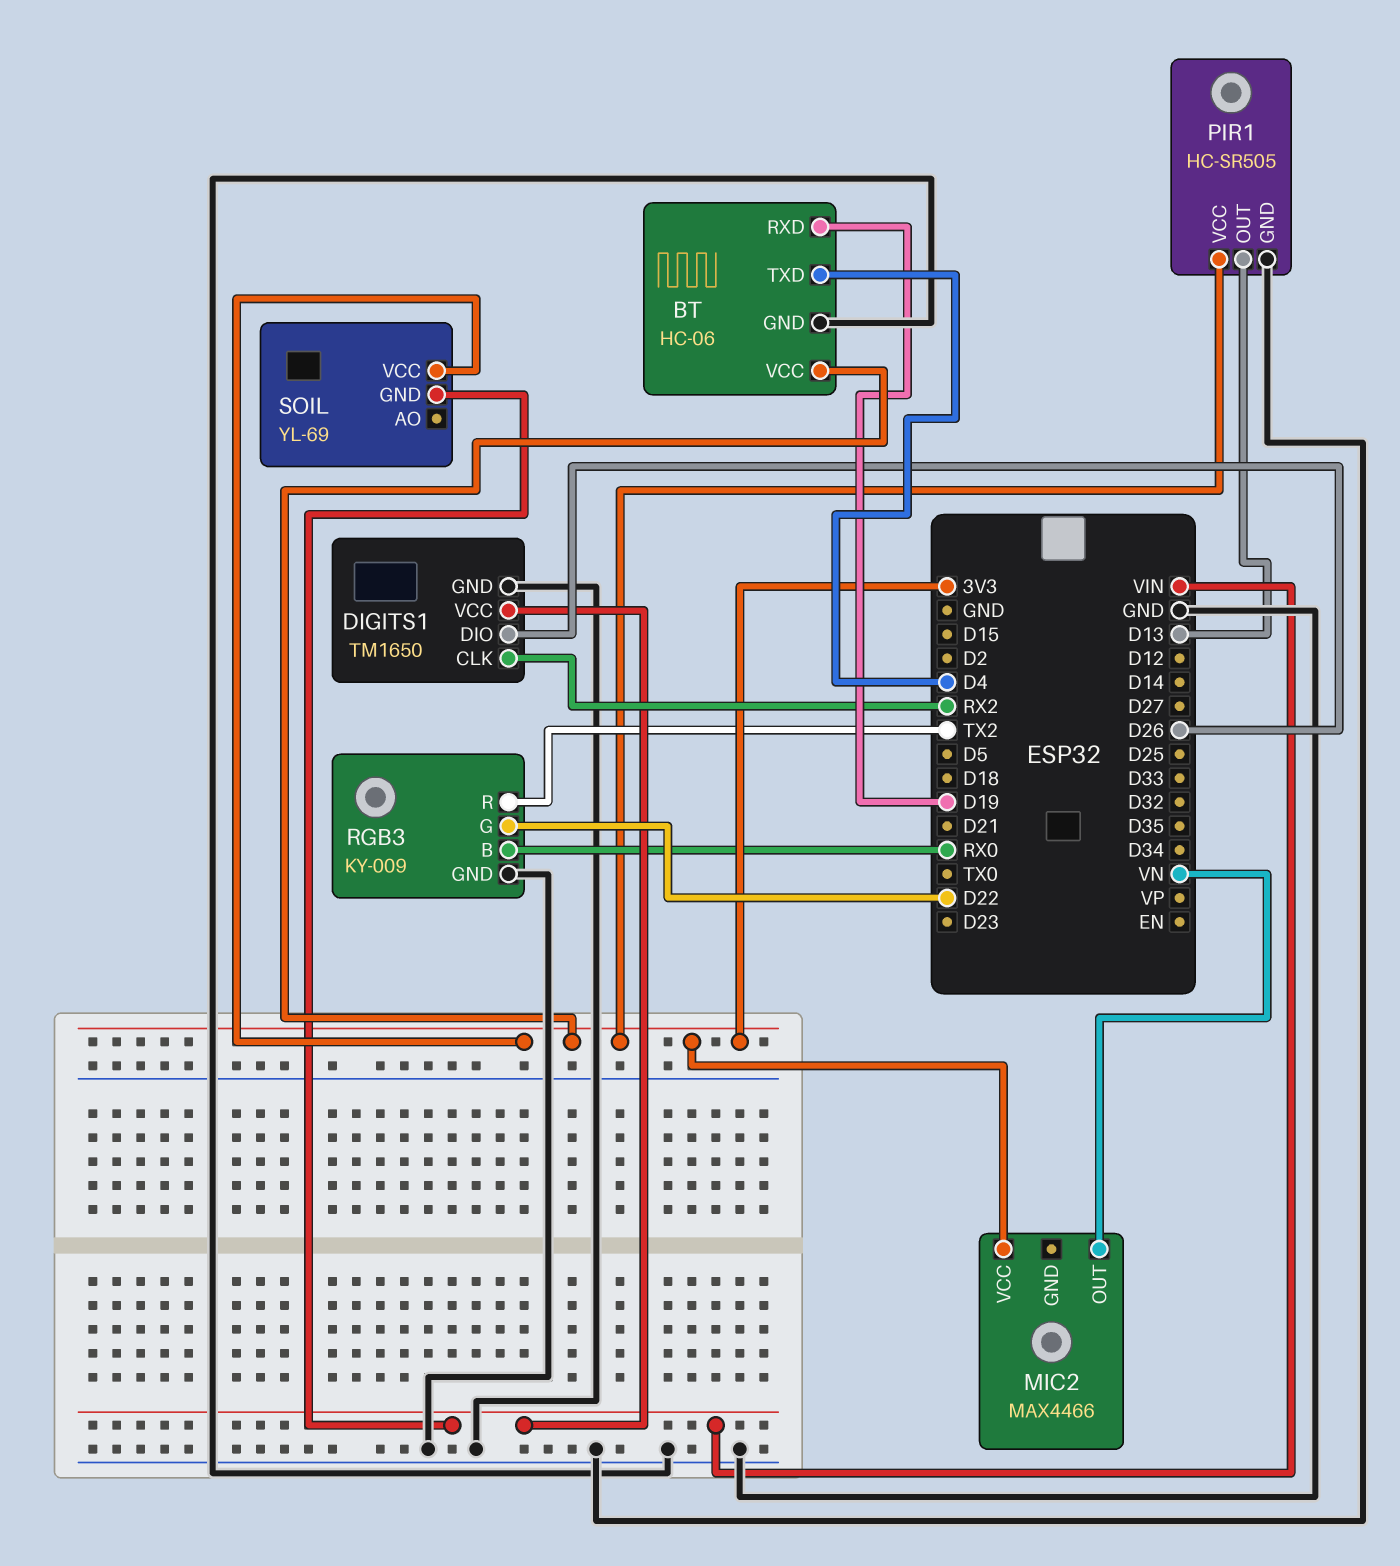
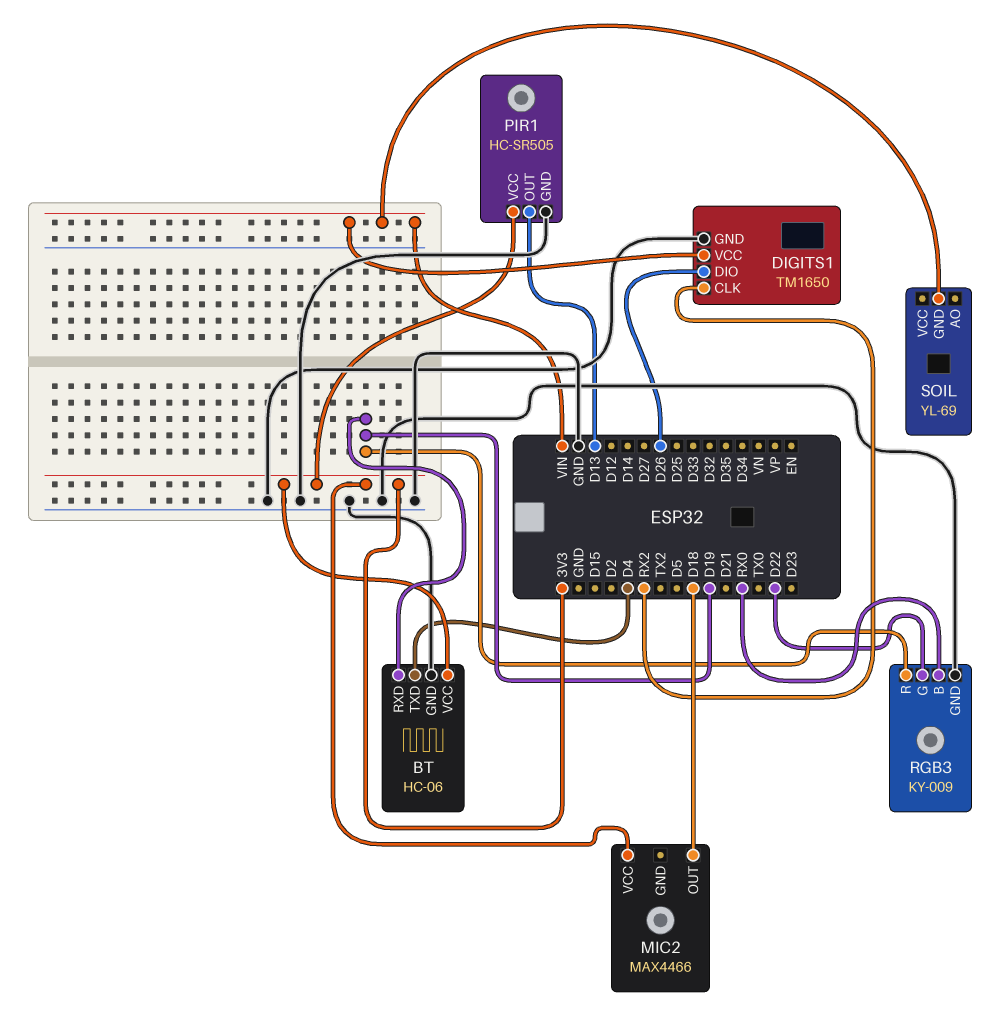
MIC2 pin OUT: VN -> D18
RGB3 pin R: TX2 -> D19
SOIL pin VCC: 3V3 -> none

